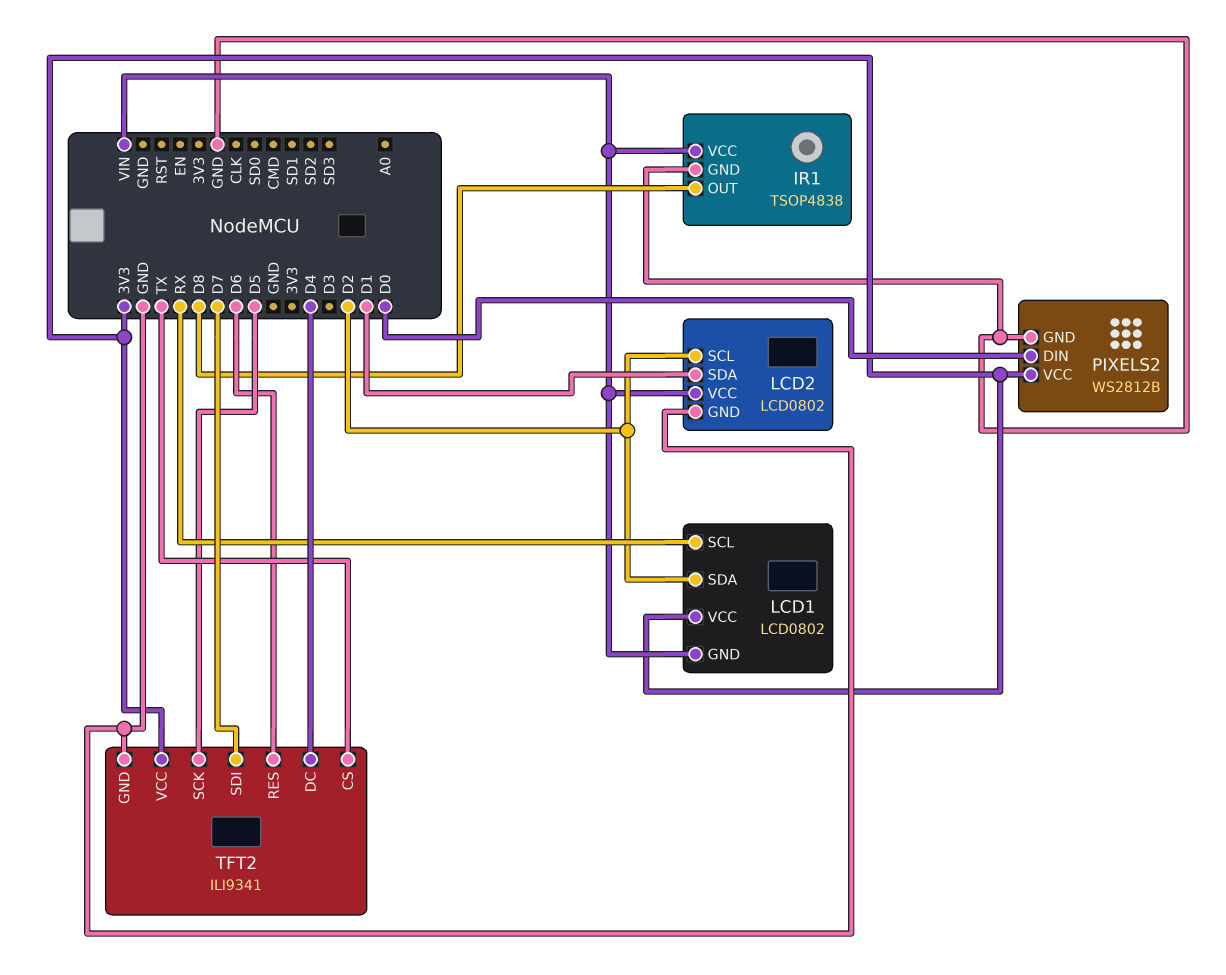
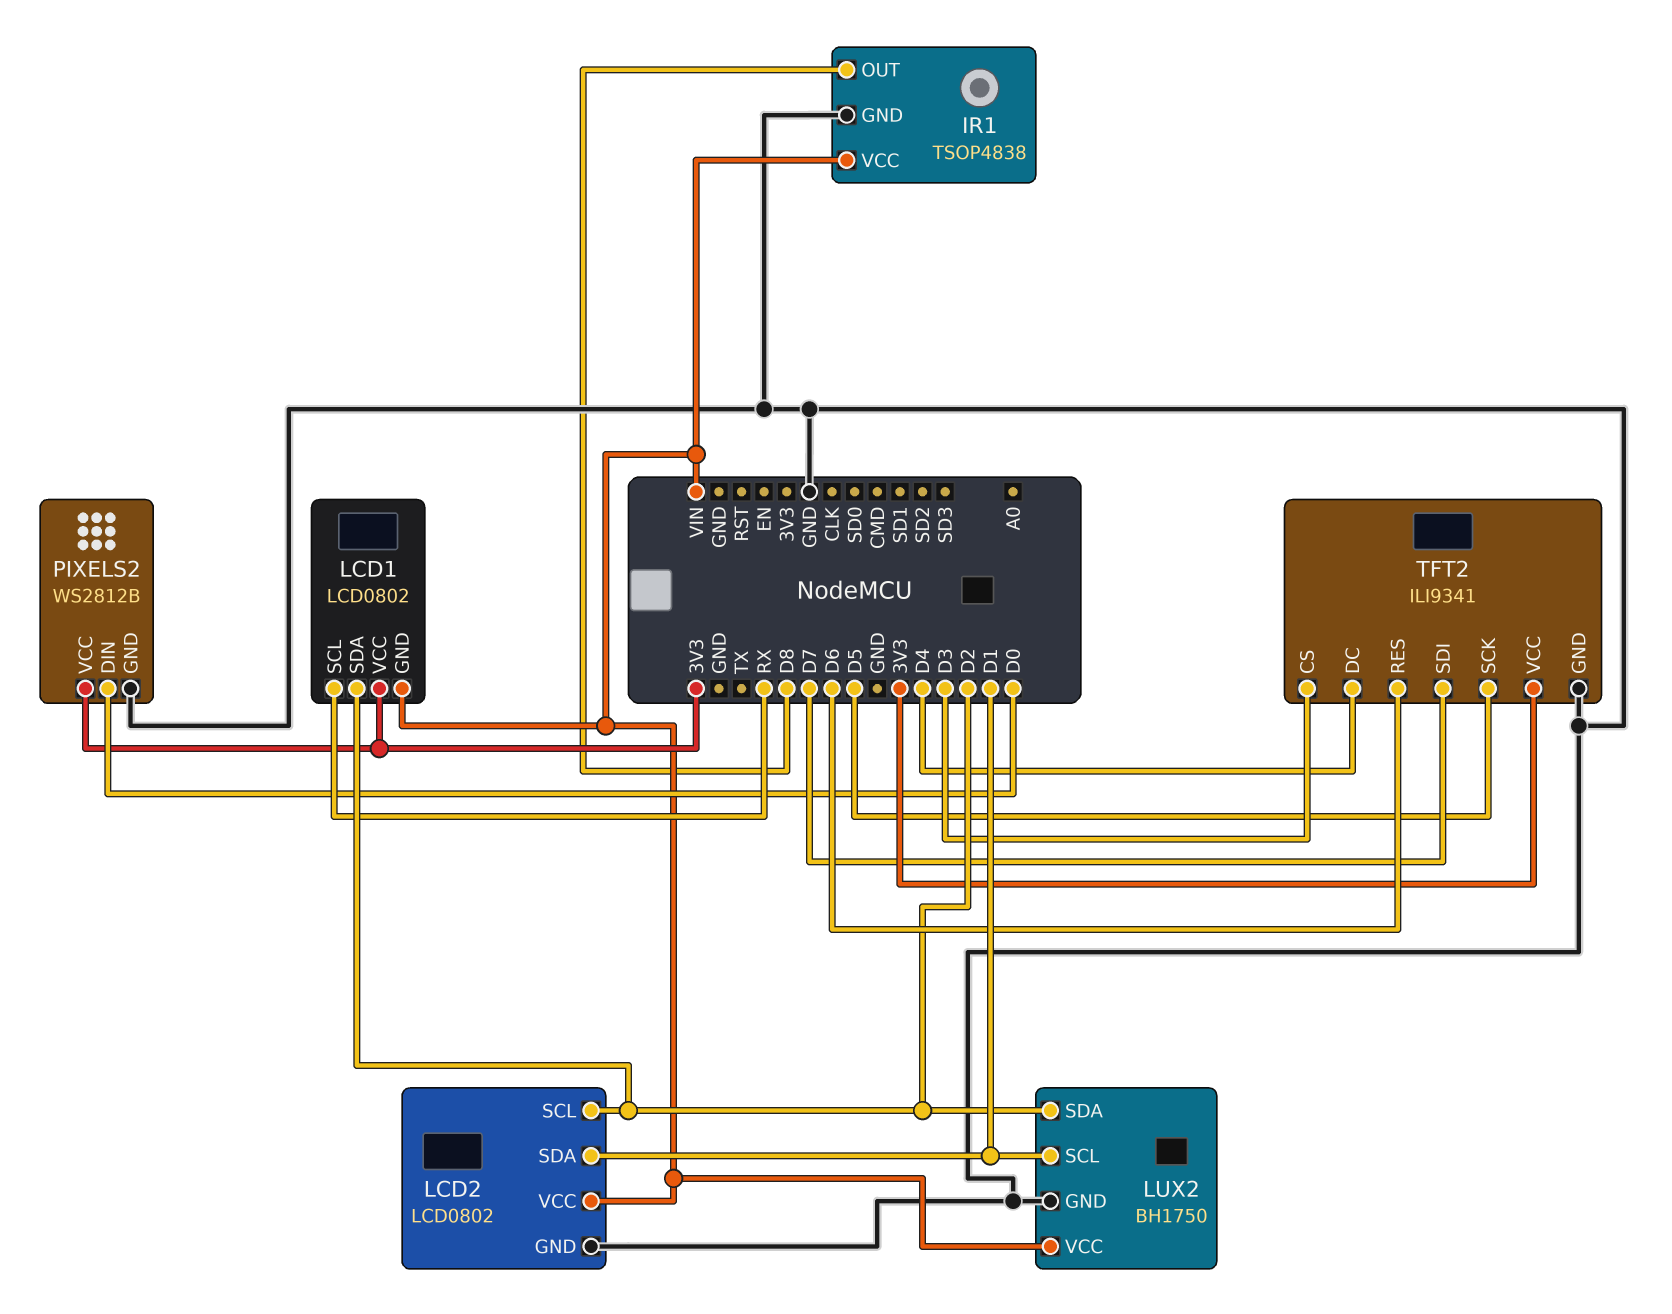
LUX2: none -> BH1750
LUX2 pin GND: none -> GND
LUX2 pin SCL: none -> D1
LUX2 pin SDA: none -> D2
LUX2 pin VCC: none -> VIN
TFT2 pin CS: TX -> D3

